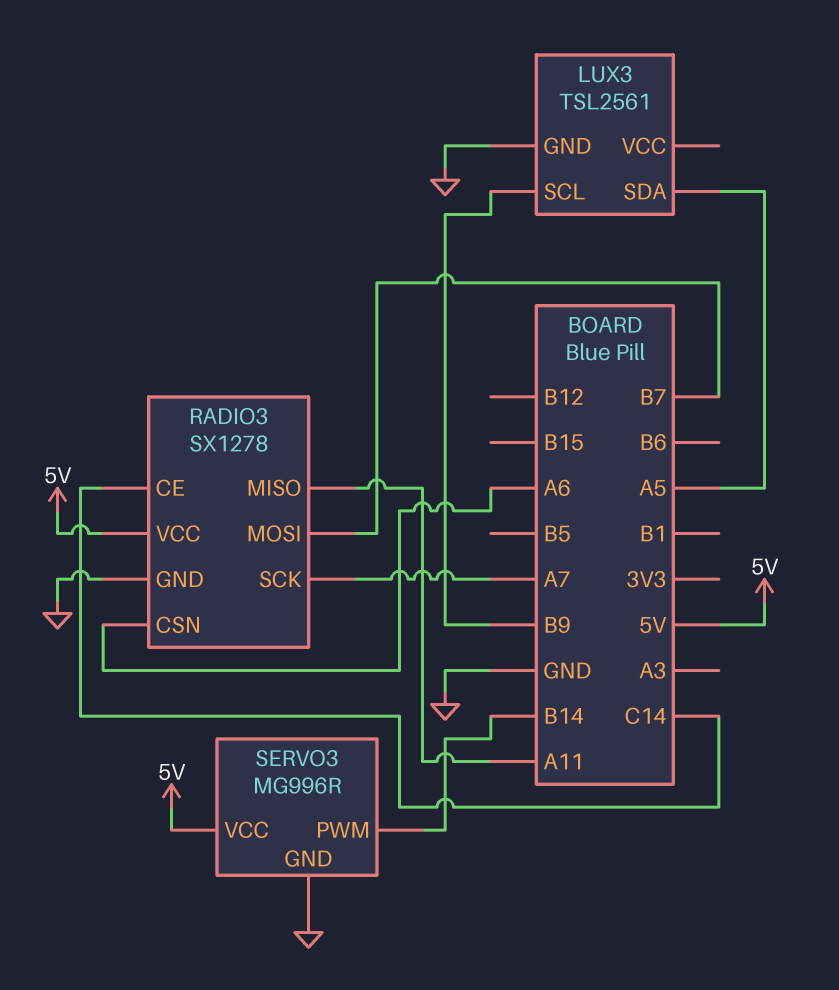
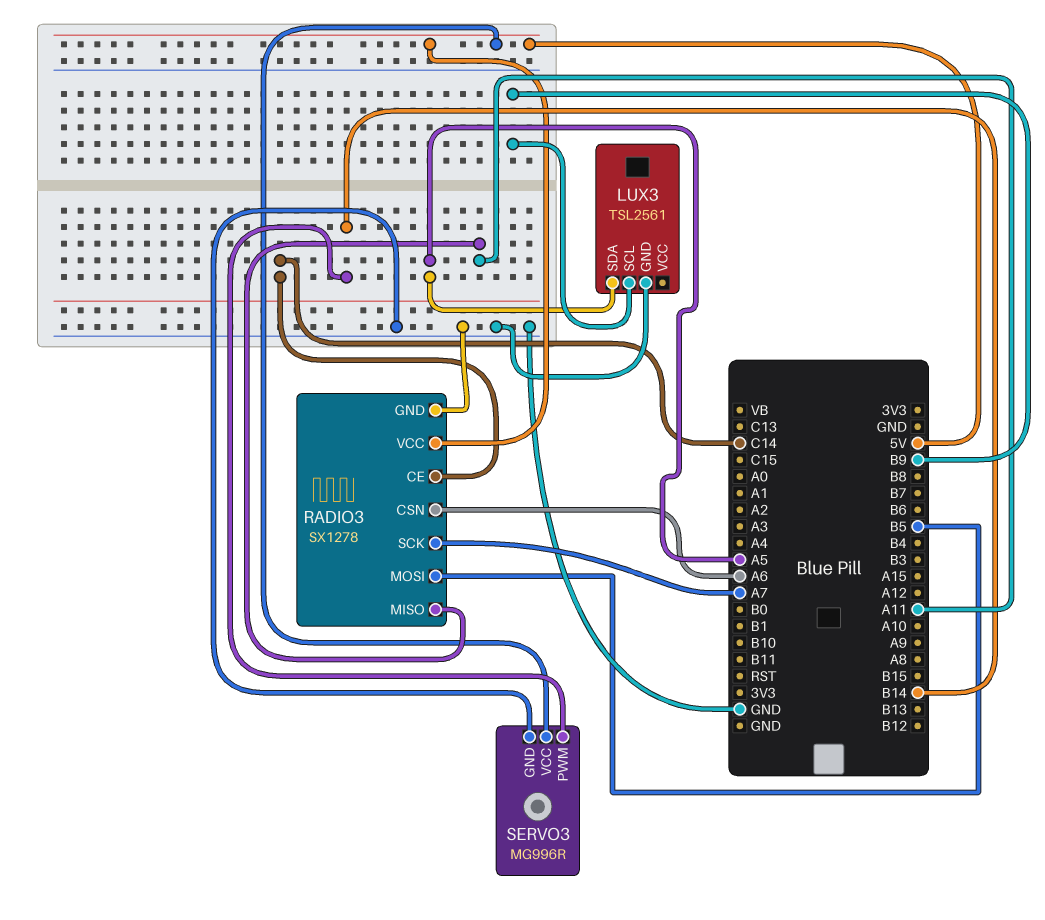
RADIO3 pin MOSI: B7 -> B5

